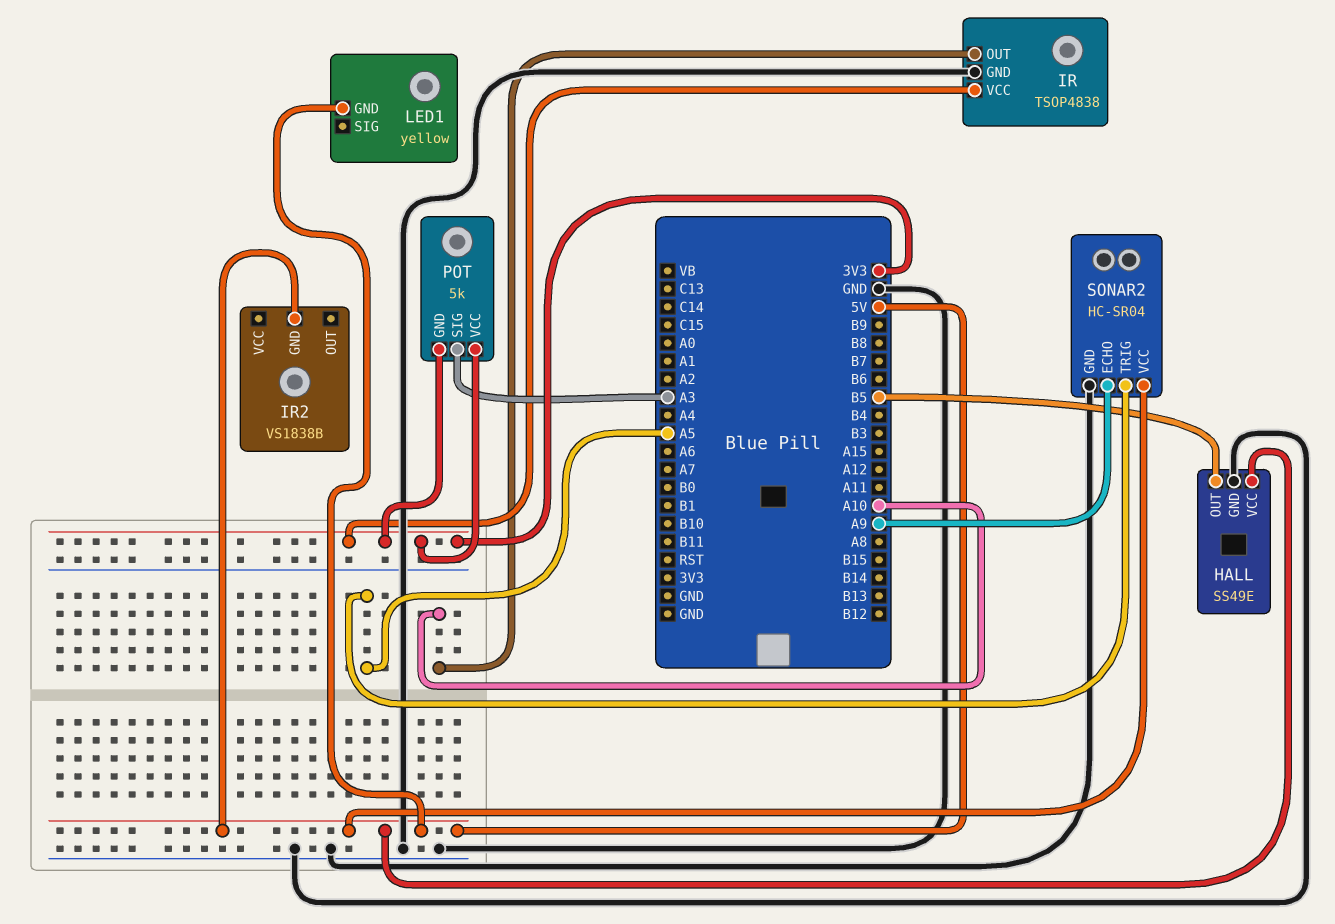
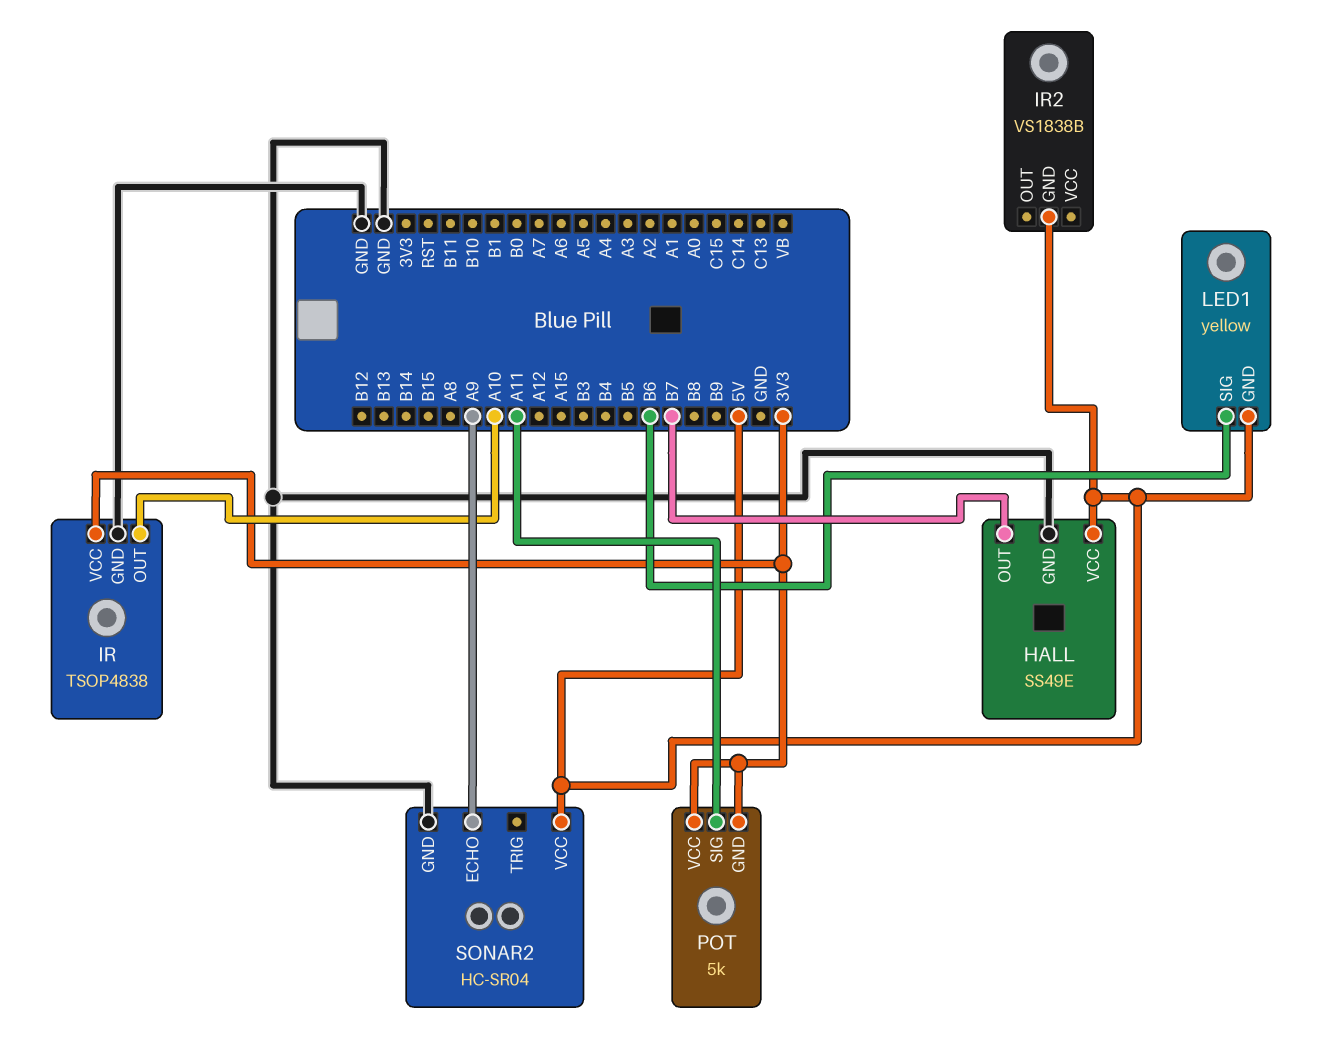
HALL pin OUT: B5 -> B7
LED1 pin SIG: none -> B6
POT pin SIG: A3 -> A11
SONAR2 pin TRIG: A5 -> none

